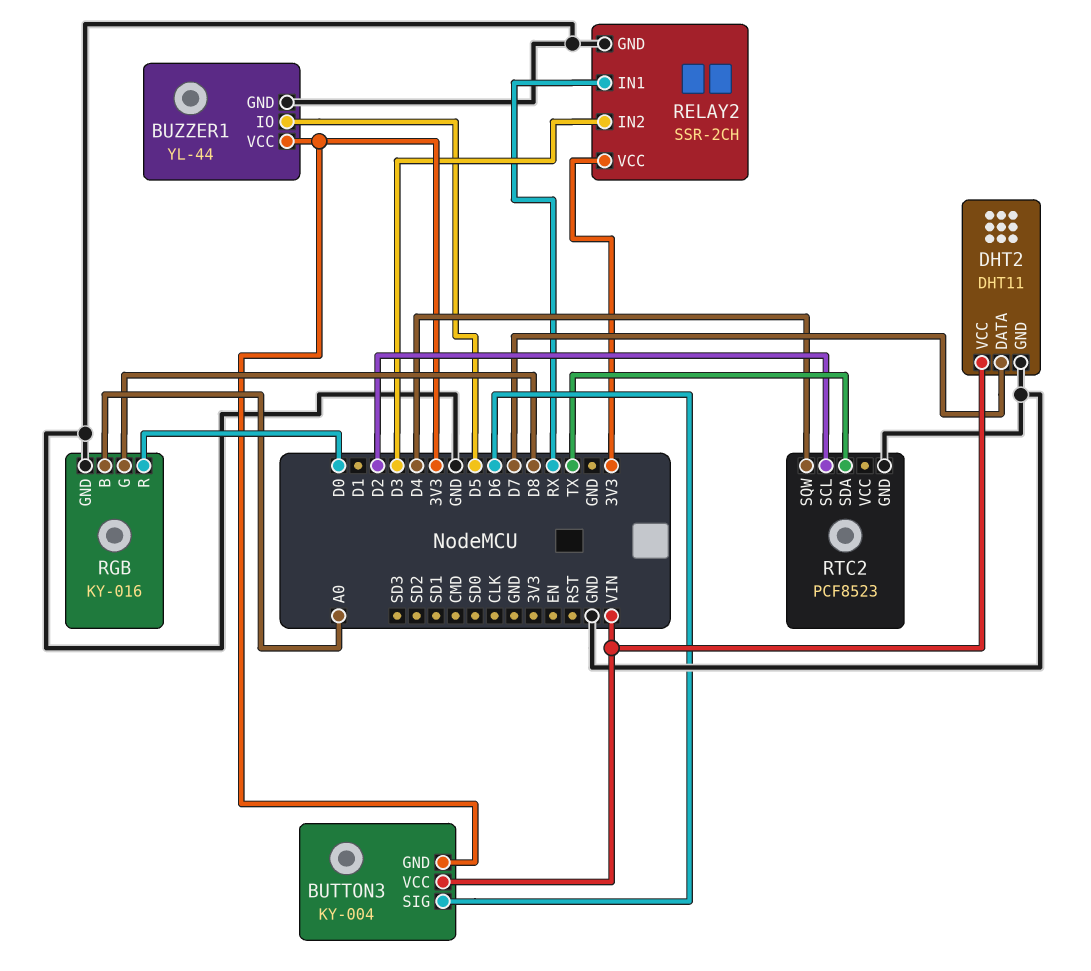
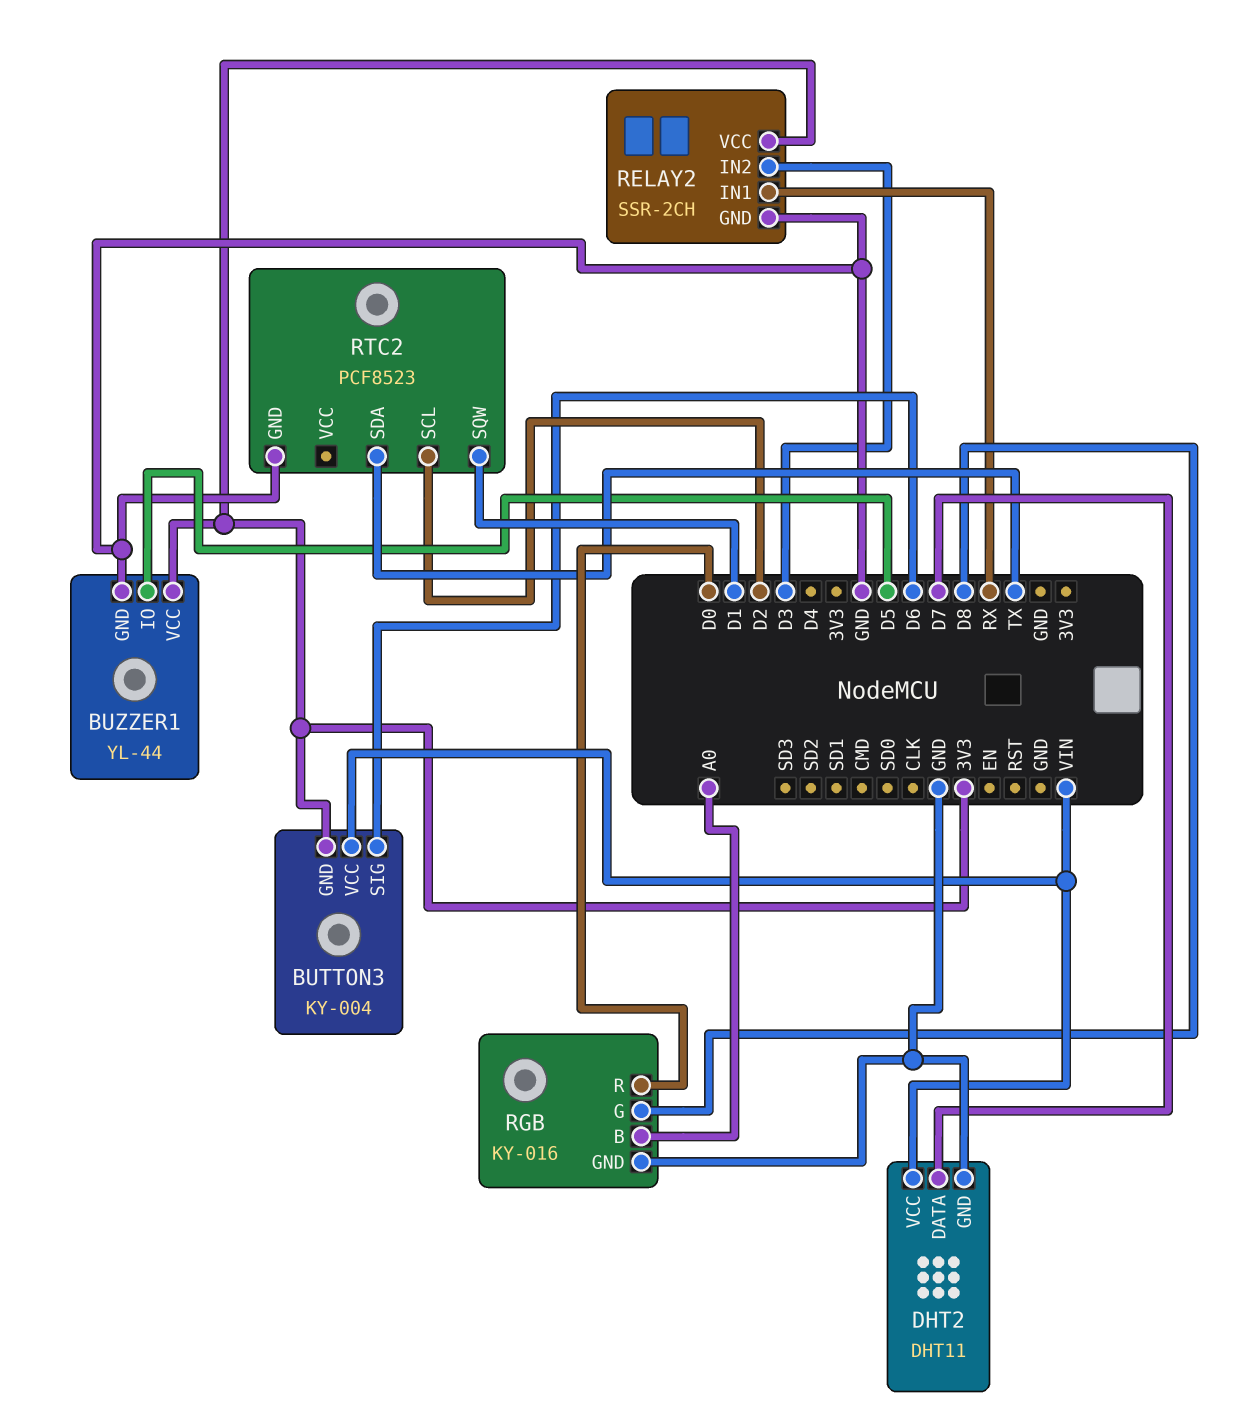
RTC2 pin SQW: D4 -> D1

